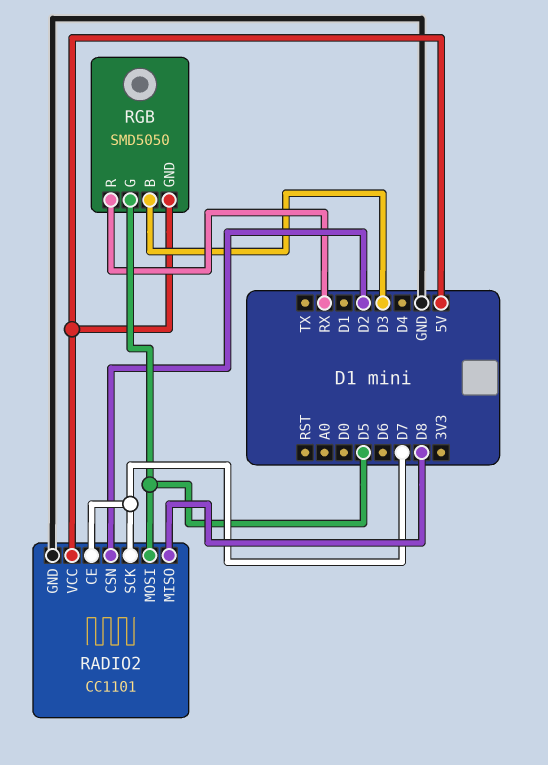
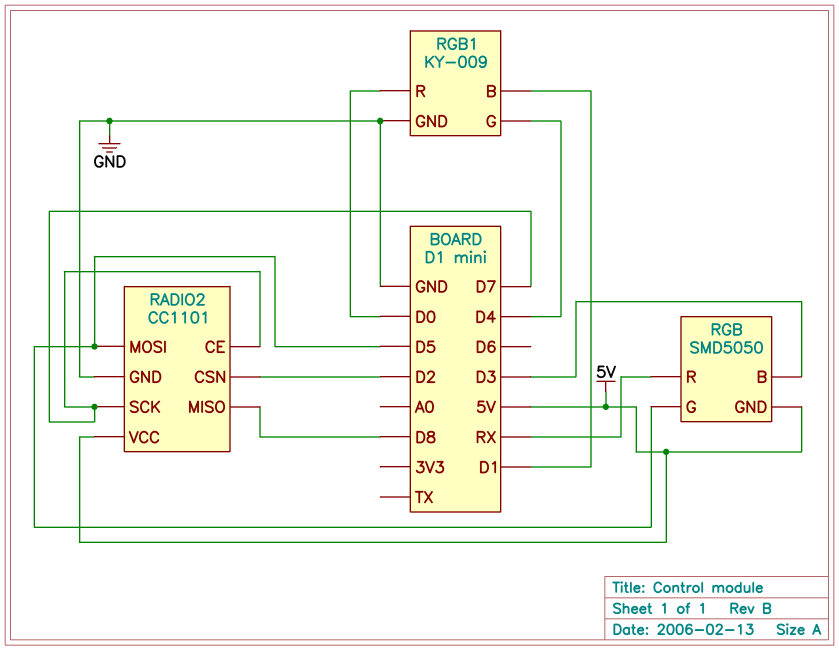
RGB1: none -> KY-009
RGB1 pin B: none -> D1
RGB1 pin G: none -> D4
RGB1 pin GND: none -> GND
RGB1 pin R: none -> D0

